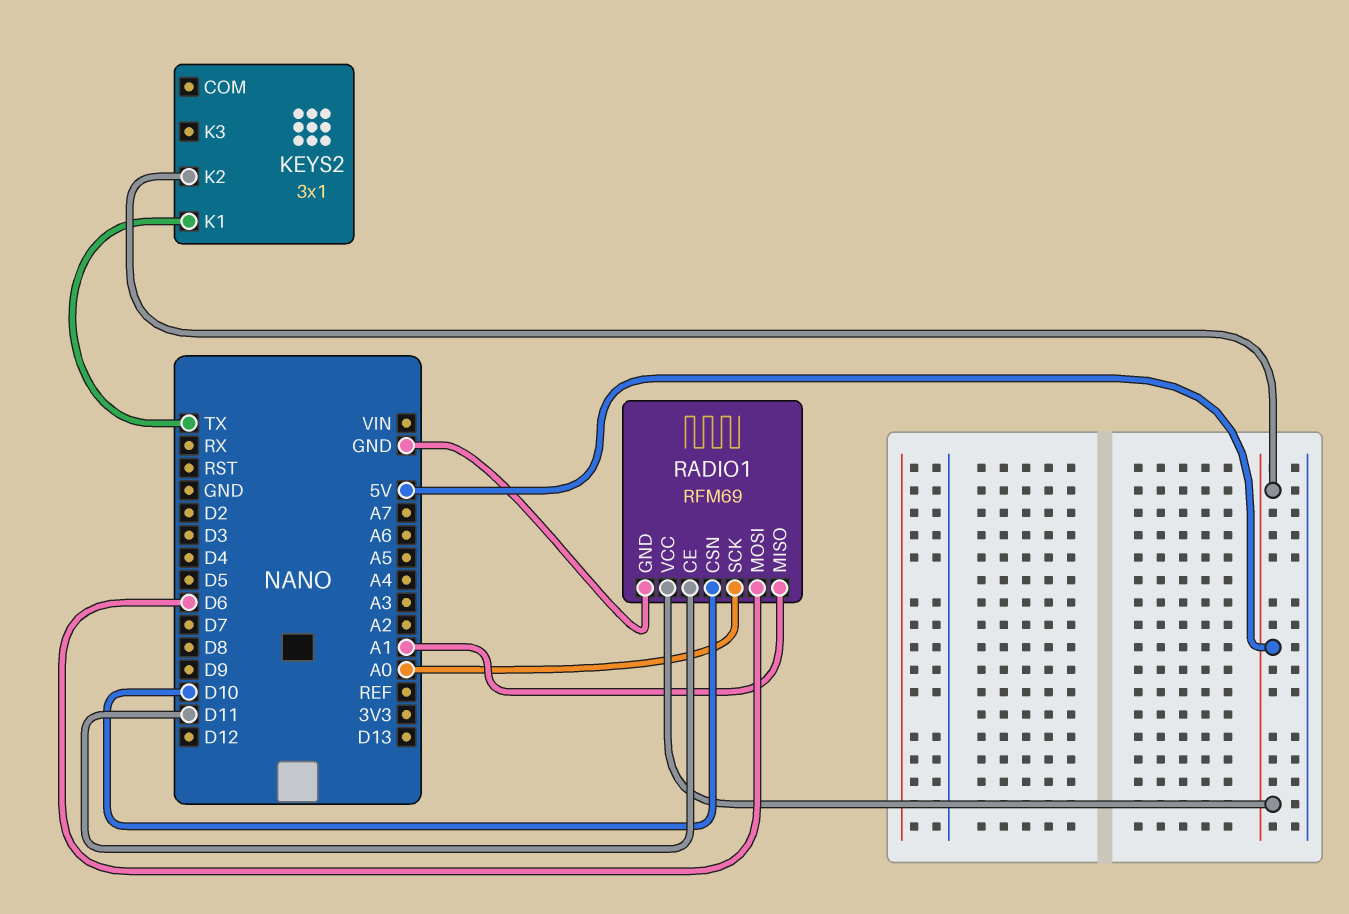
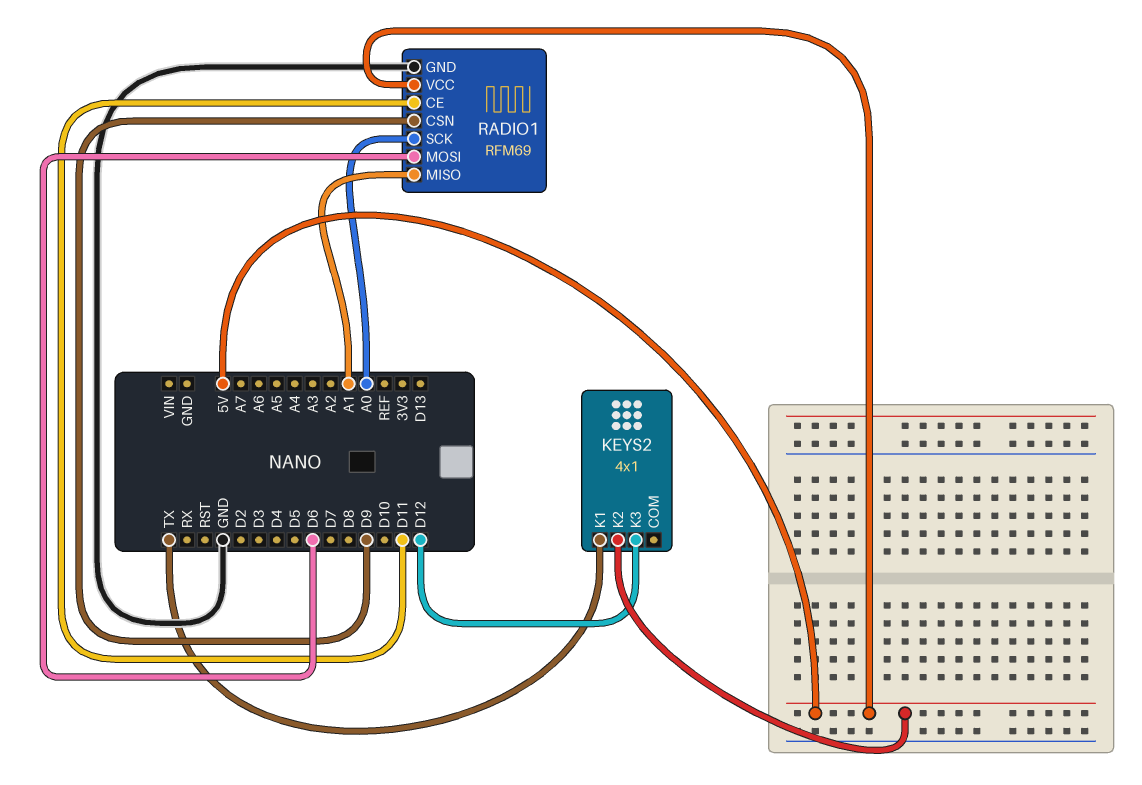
KEYS2: 3x1 -> 4x1
KEYS2 pin K3: none -> D12
RADIO1 pin CSN: D10 -> D9

